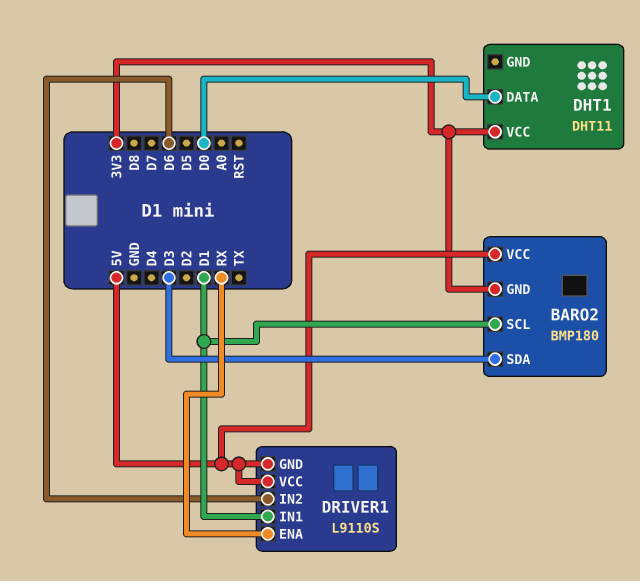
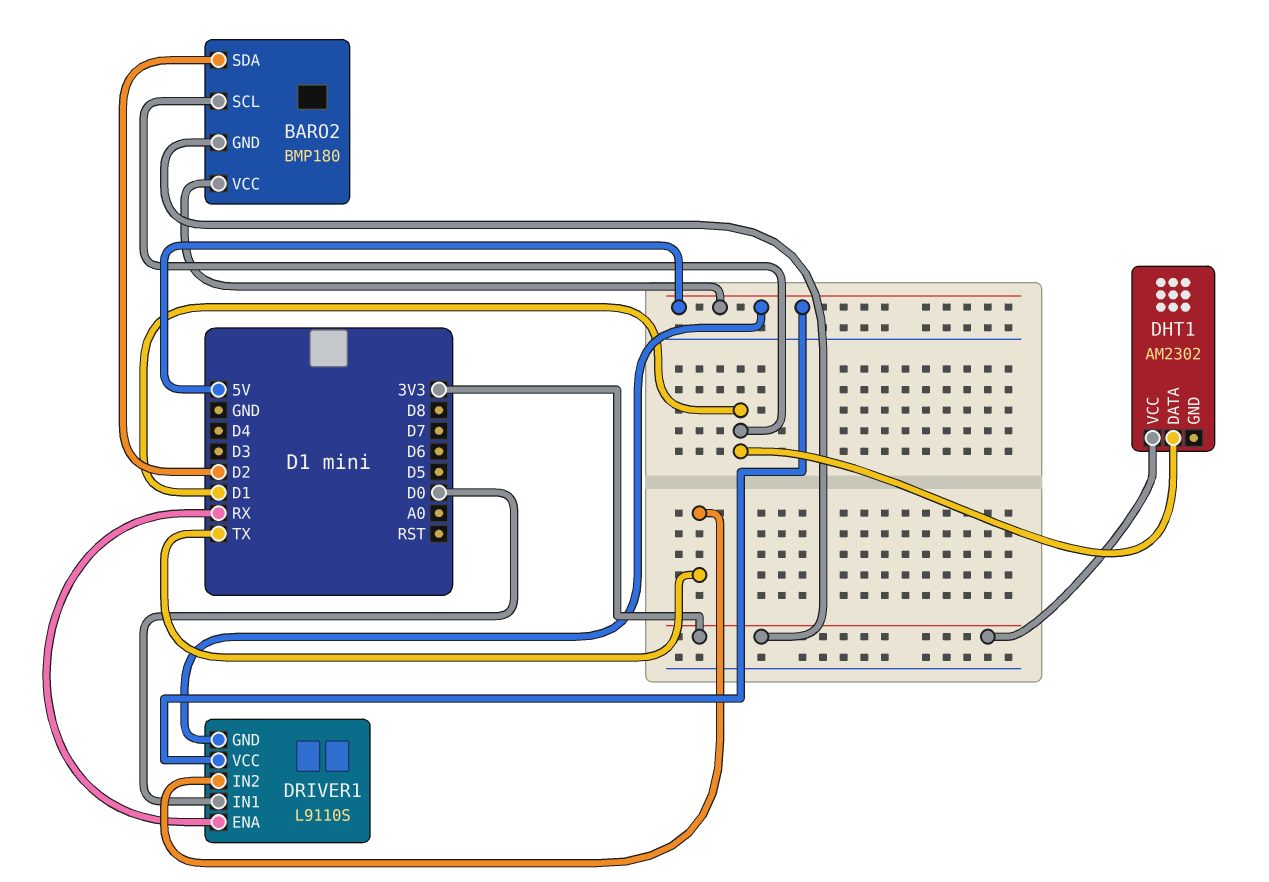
BARO2 pin SDA: D3 -> D2
DHT1: DHT11 -> AM2302
DHT1 pin DATA: D0 -> D1
DRIVER1 pin IN1: D1 -> D0
DRIVER1 pin IN2: D6 -> TX

